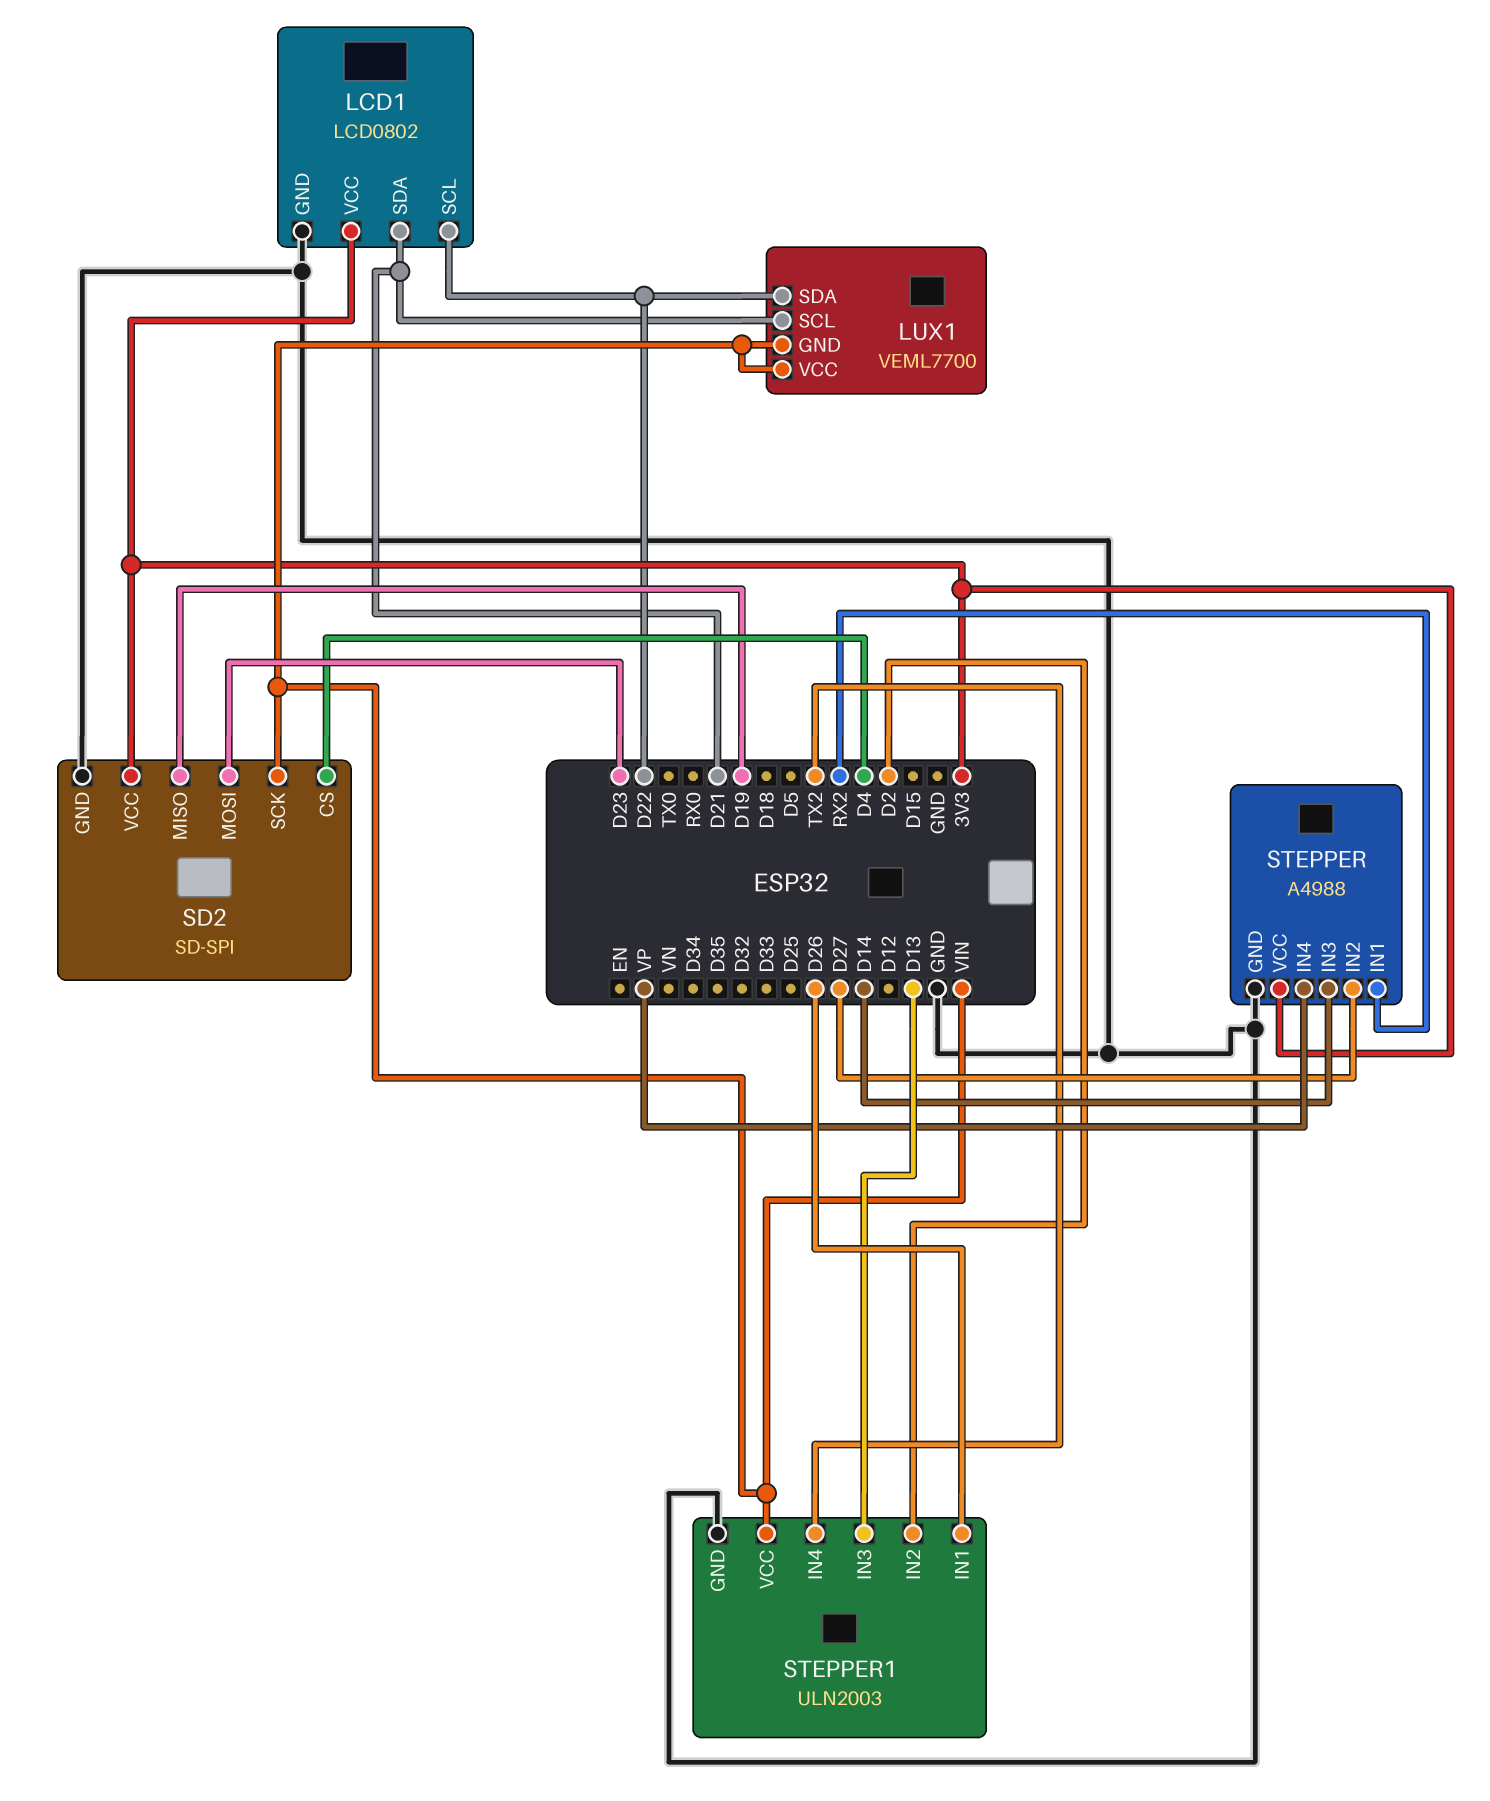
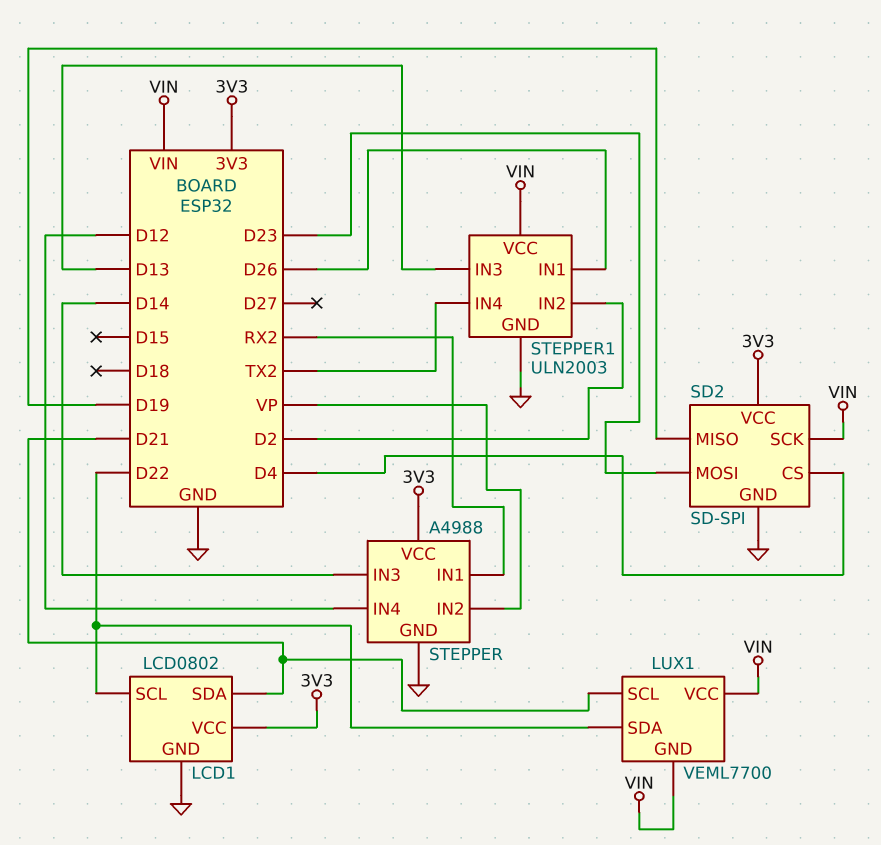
STEPPER pin IN2: D27 -> VP
STEPPER pin IN4: VP -> D12

